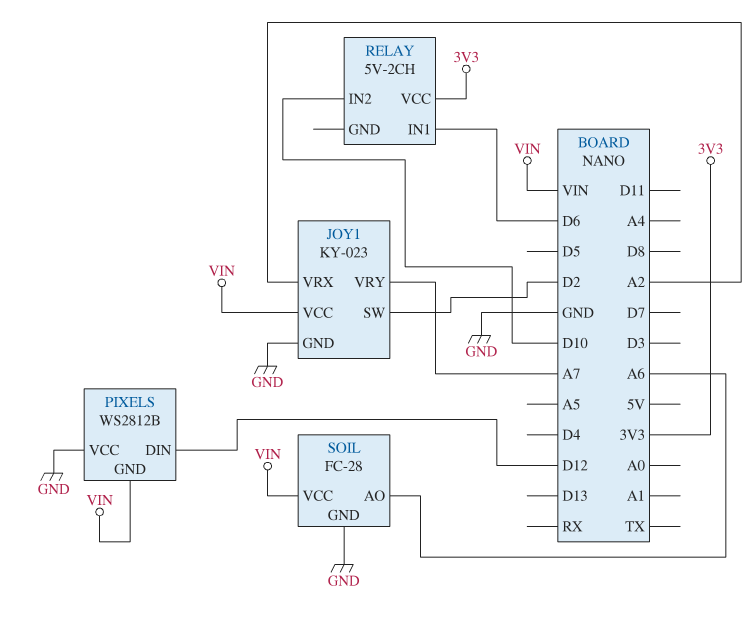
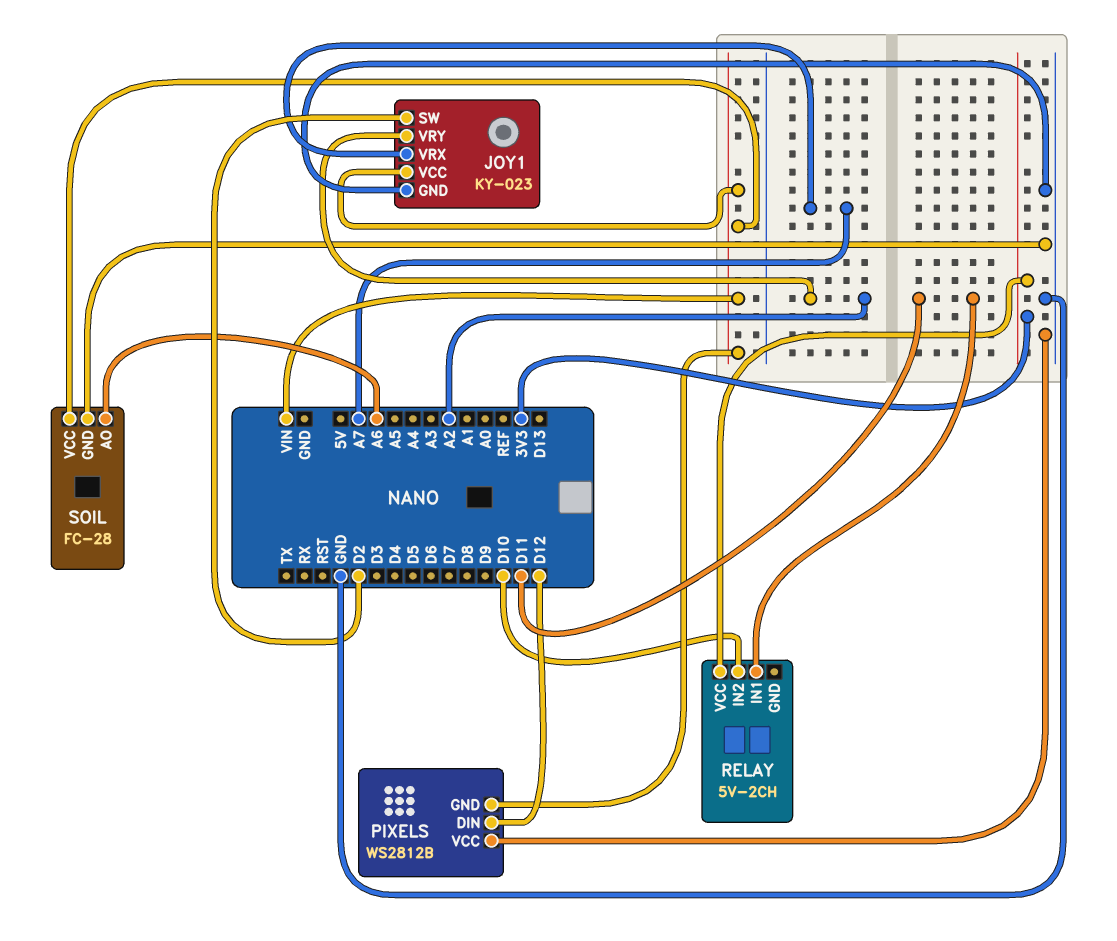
JOY1 pin VRX: A2 -> A7
JOY1 pin VRY: A7 -> A2
RELAY pin IN1: D6 -> D11

